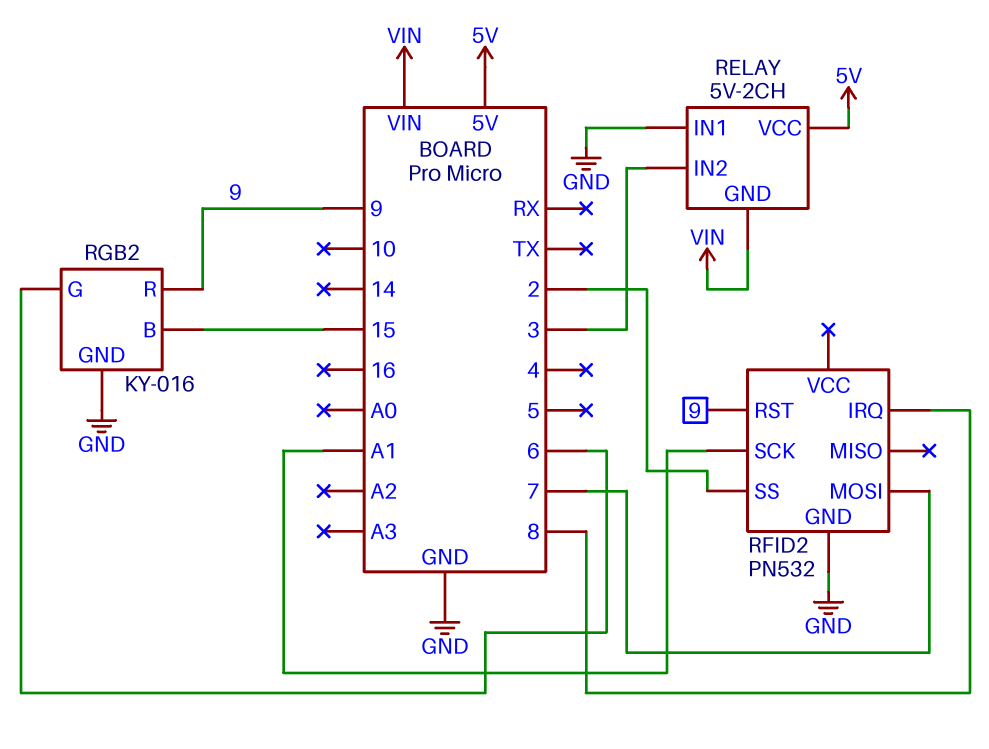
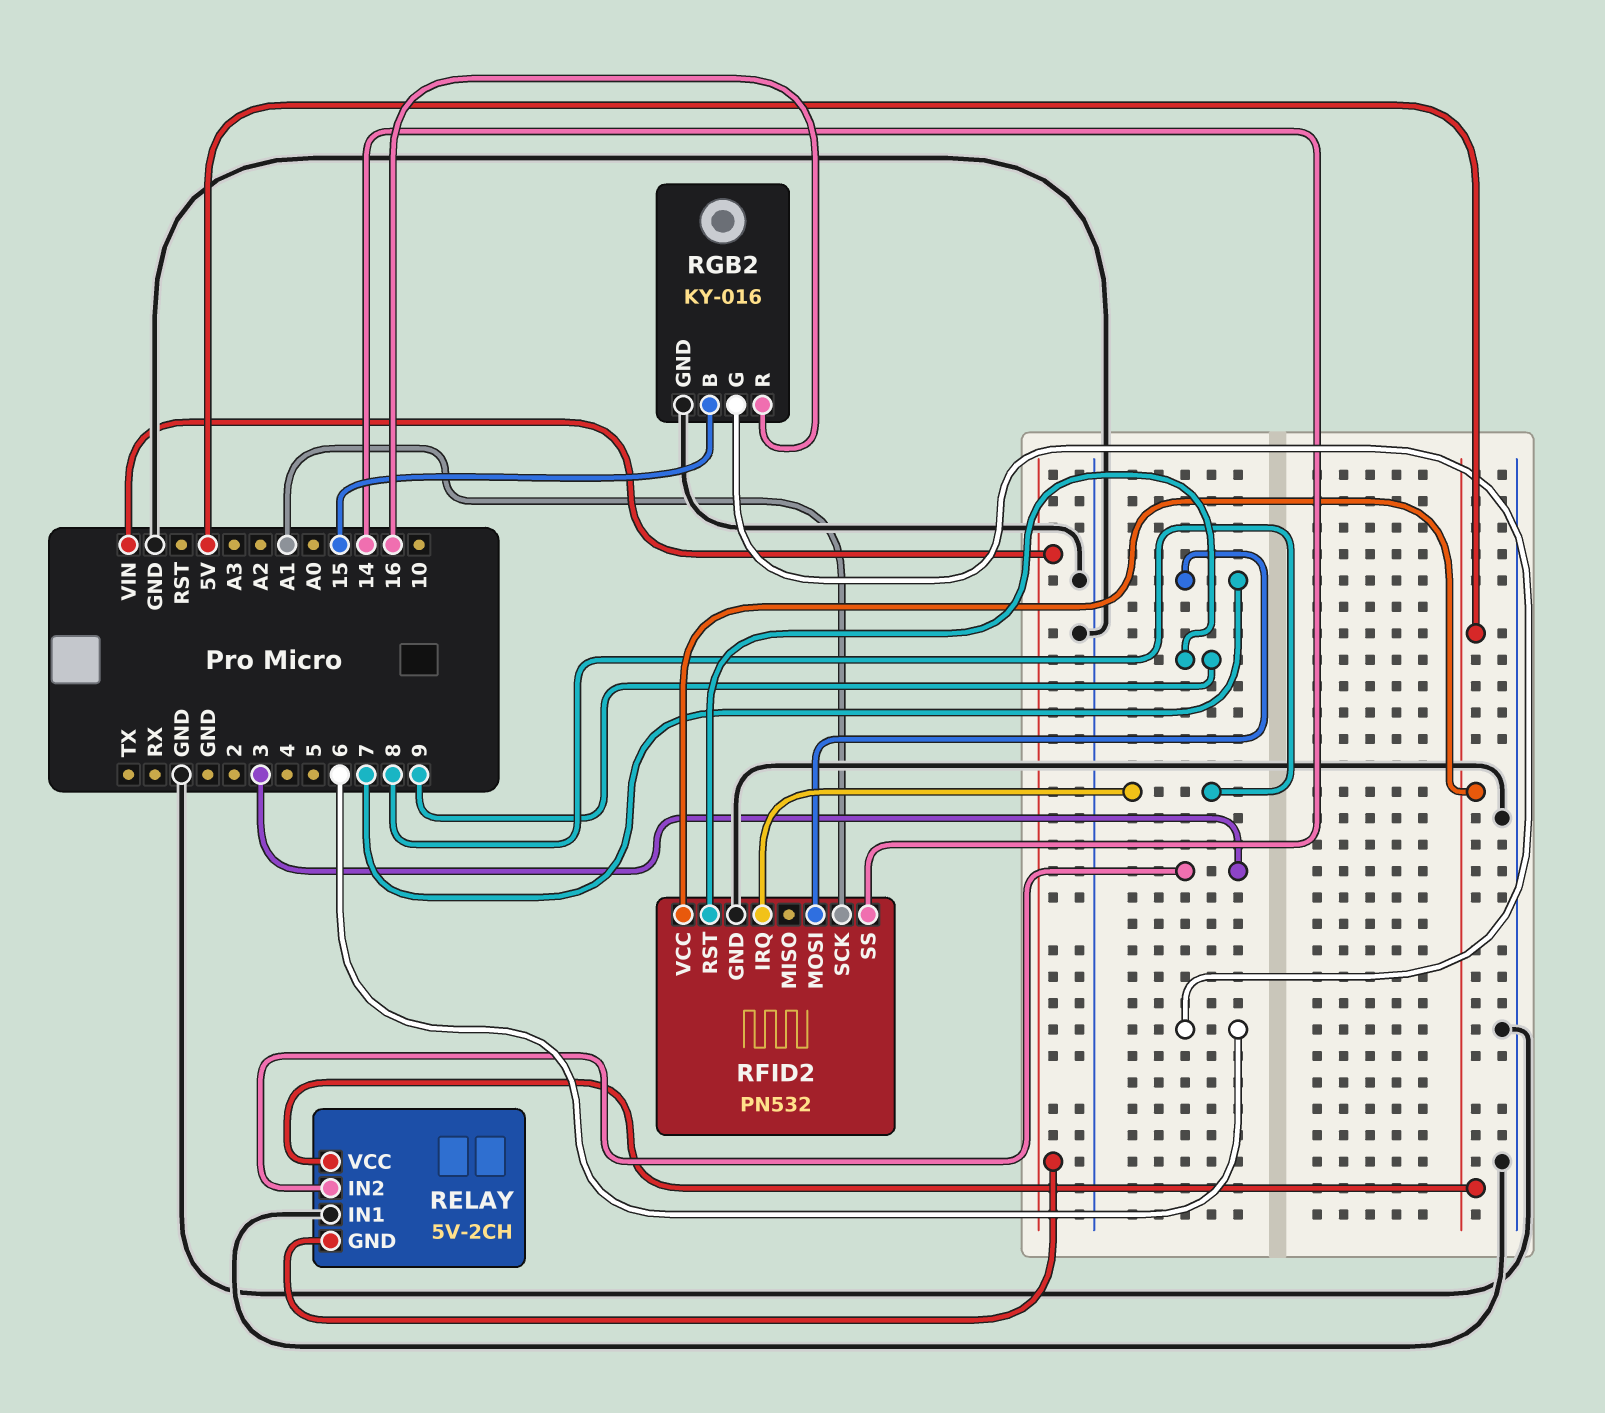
RFID2 pin SS: 2 -> 14
RFID2 pin VCC: none -> 5V
RGB2 pin R: 9 -> 16

